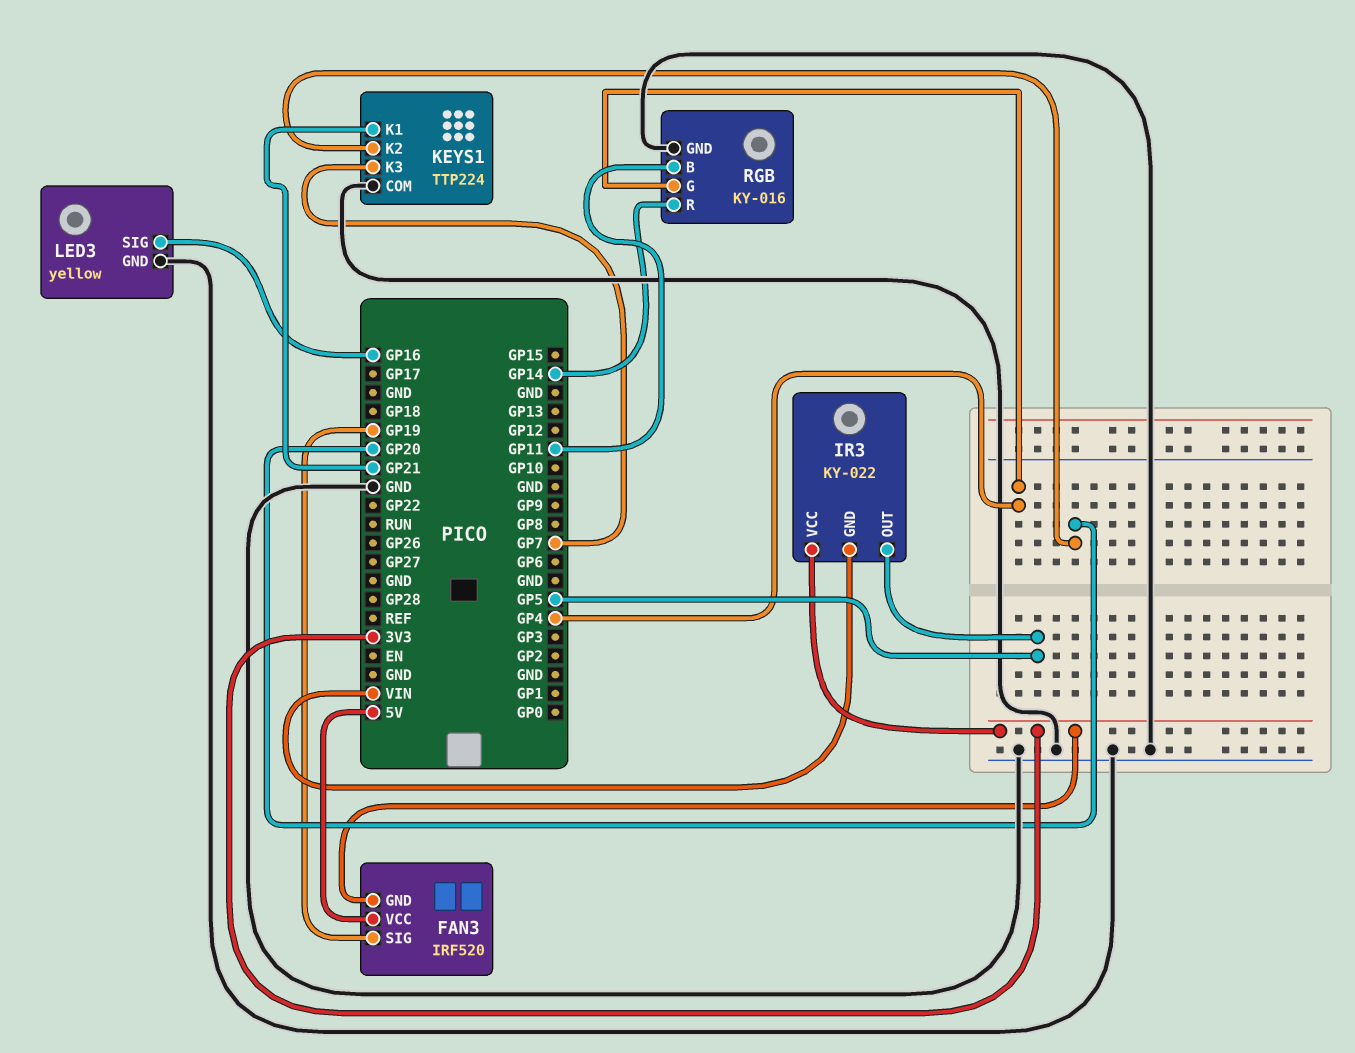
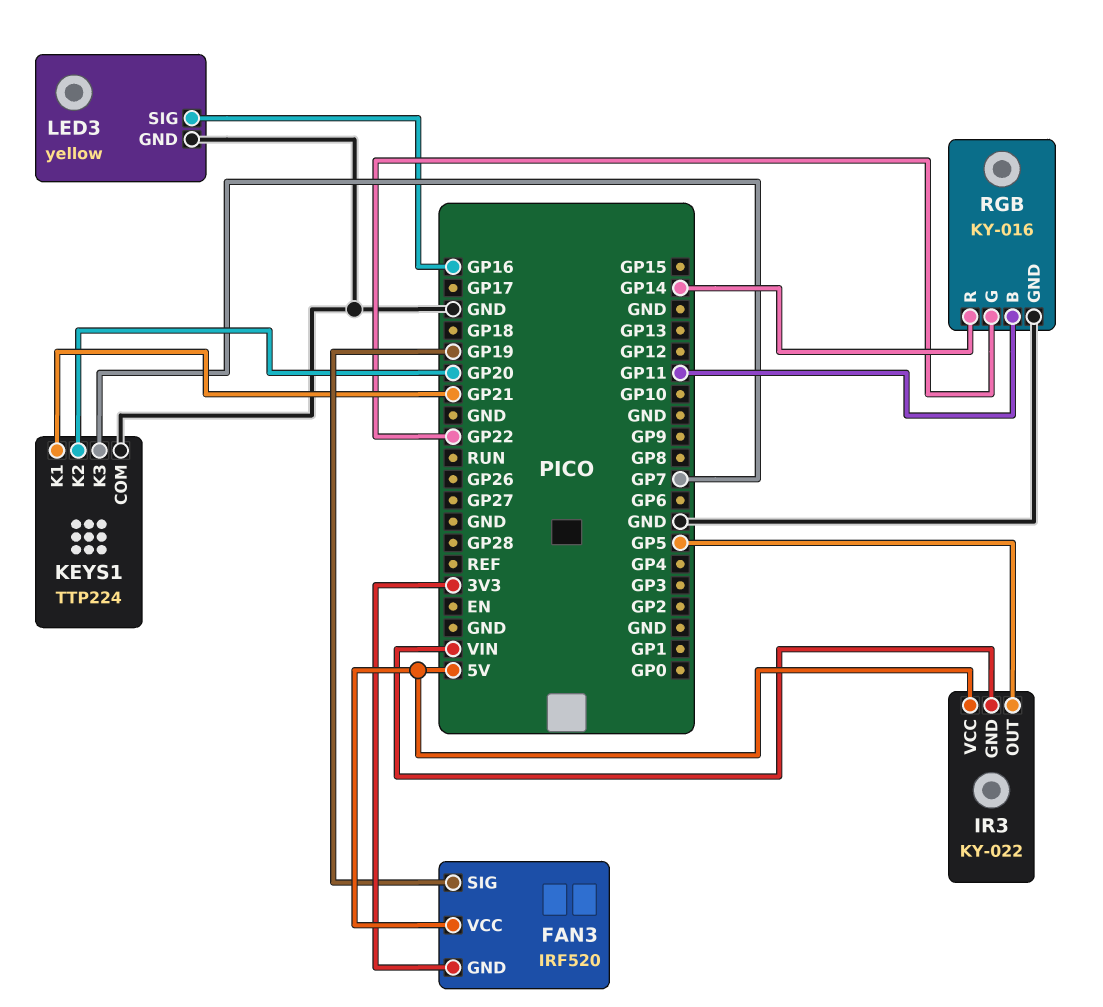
IR3 pin VCC: 3V3 -> 5V
RGB pin G: GP4 -> GP22

